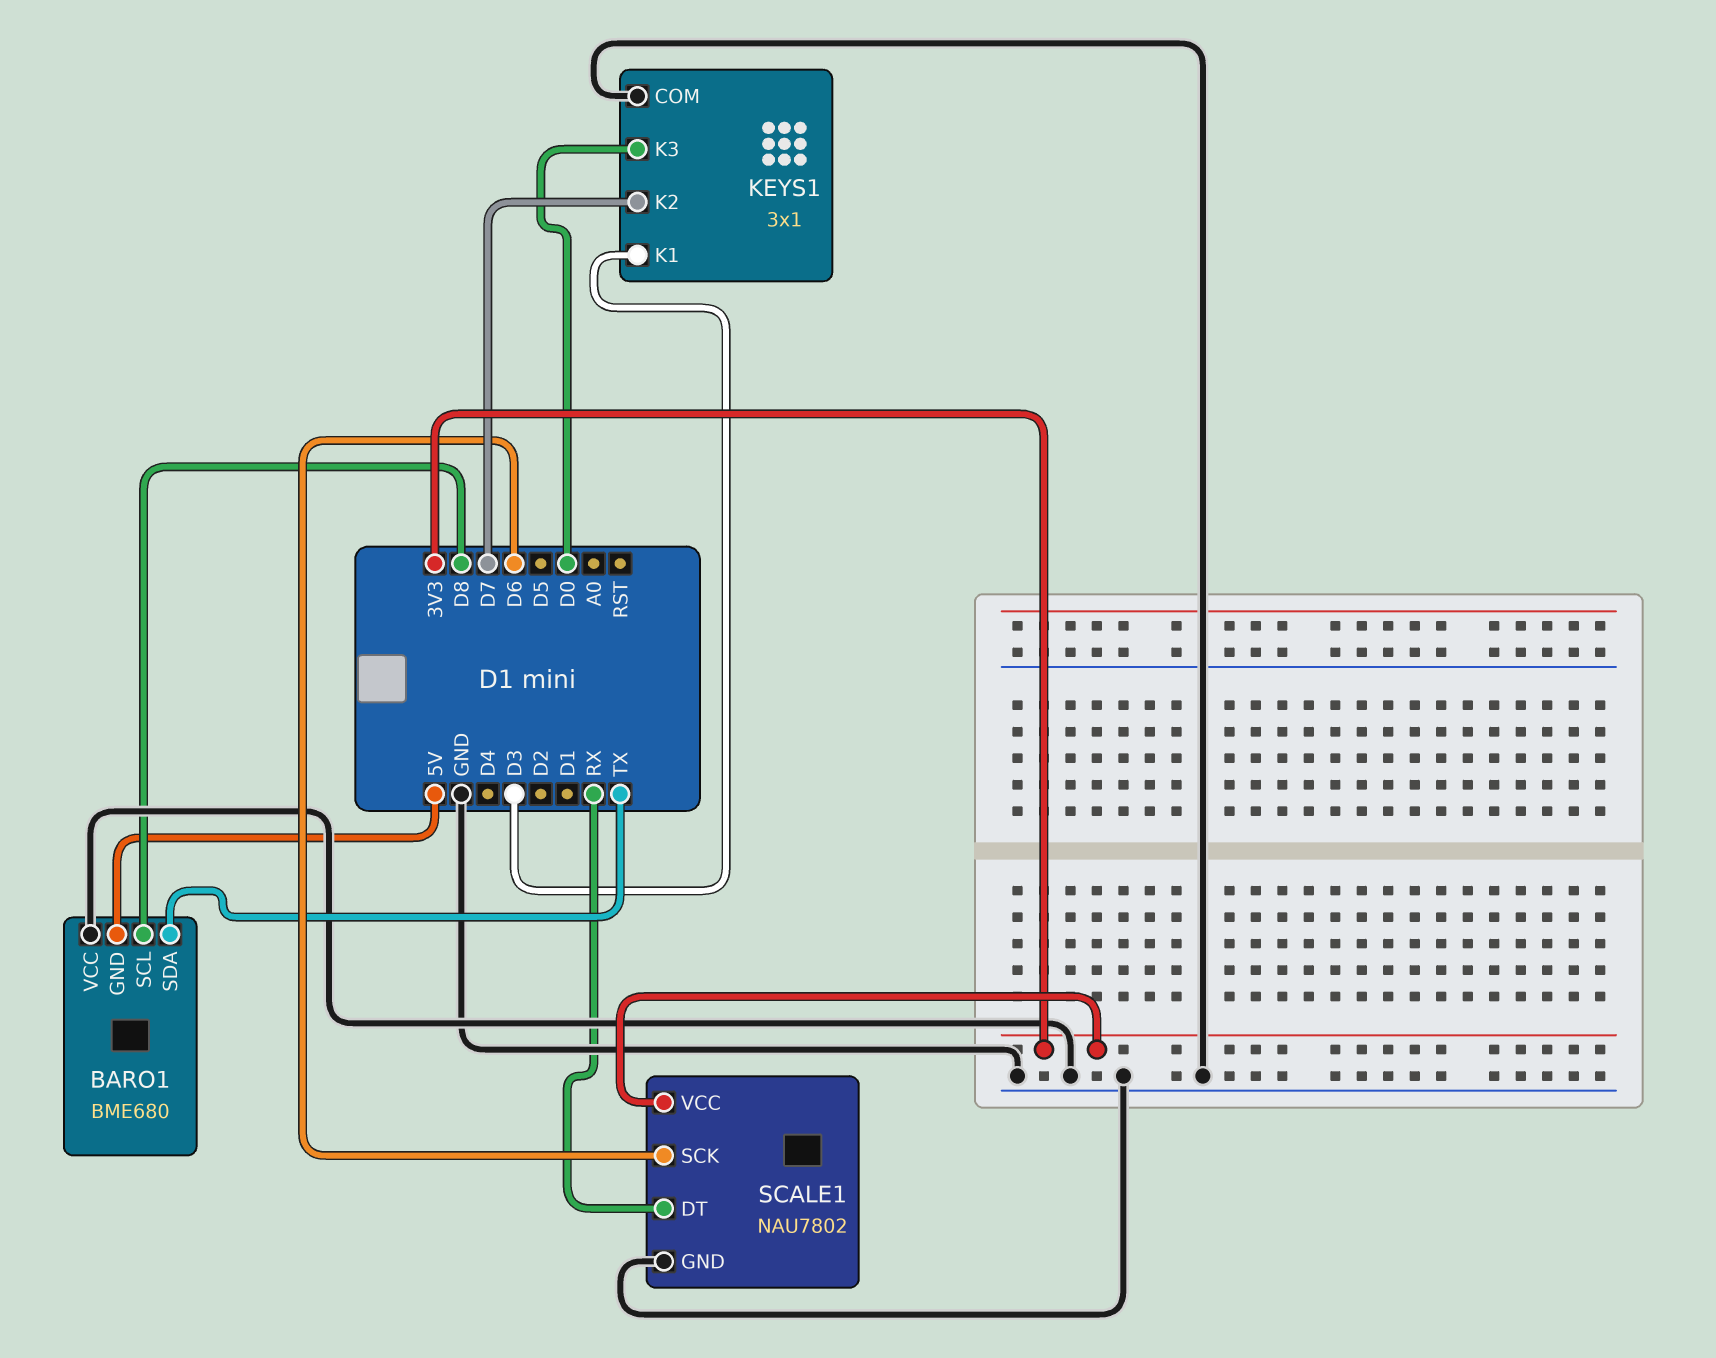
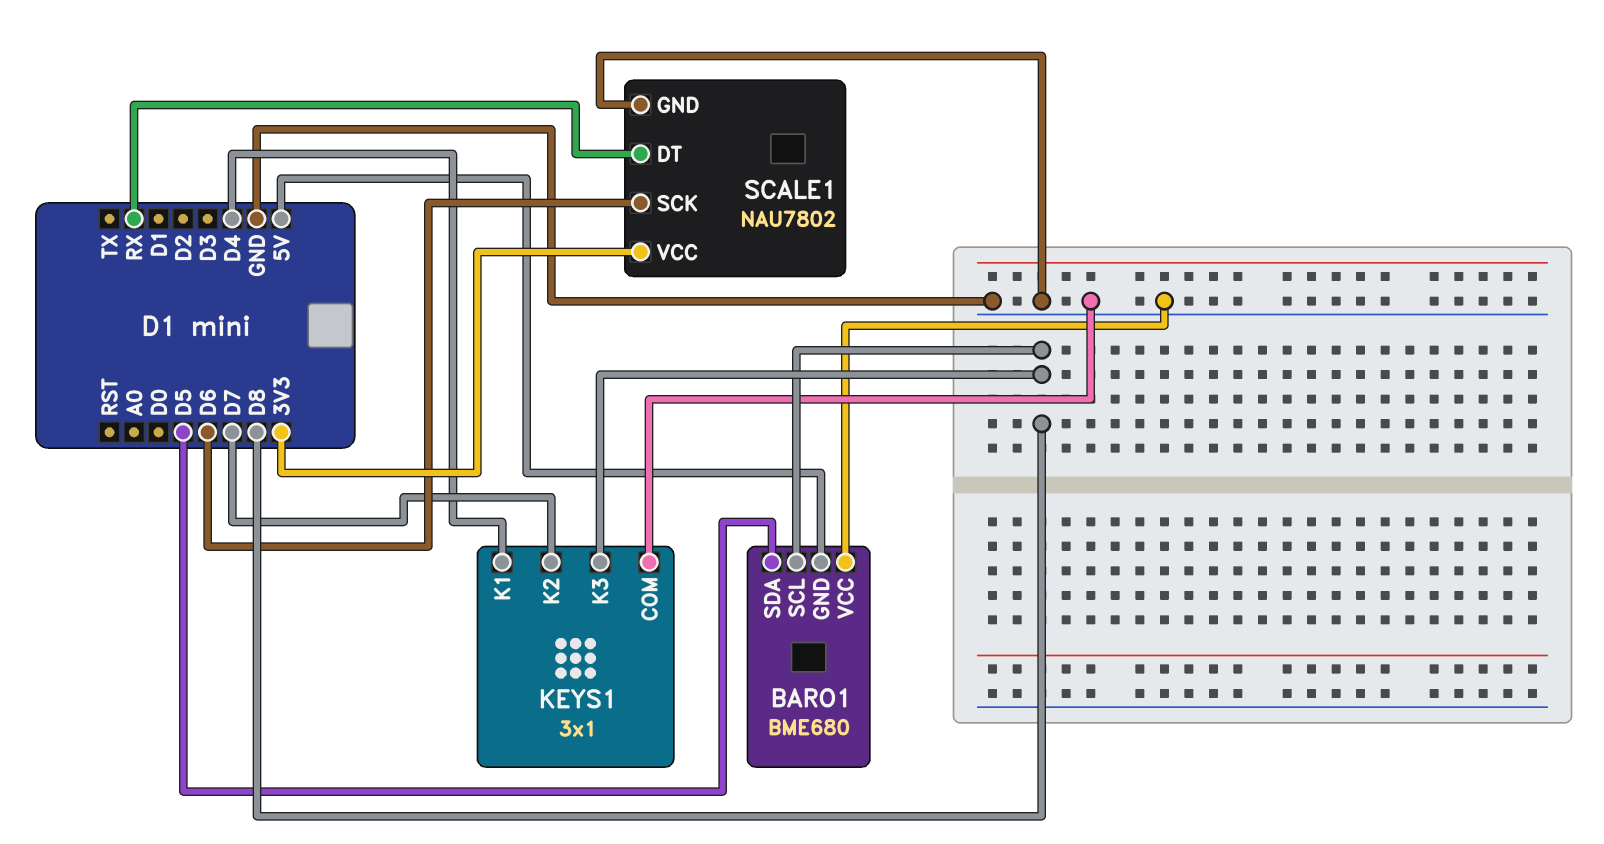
BARO1 pin SDA: TX -> D5
KEYS1 pin K1: D3 -> D4
KEYS1 pin K3: D0 -> D8

